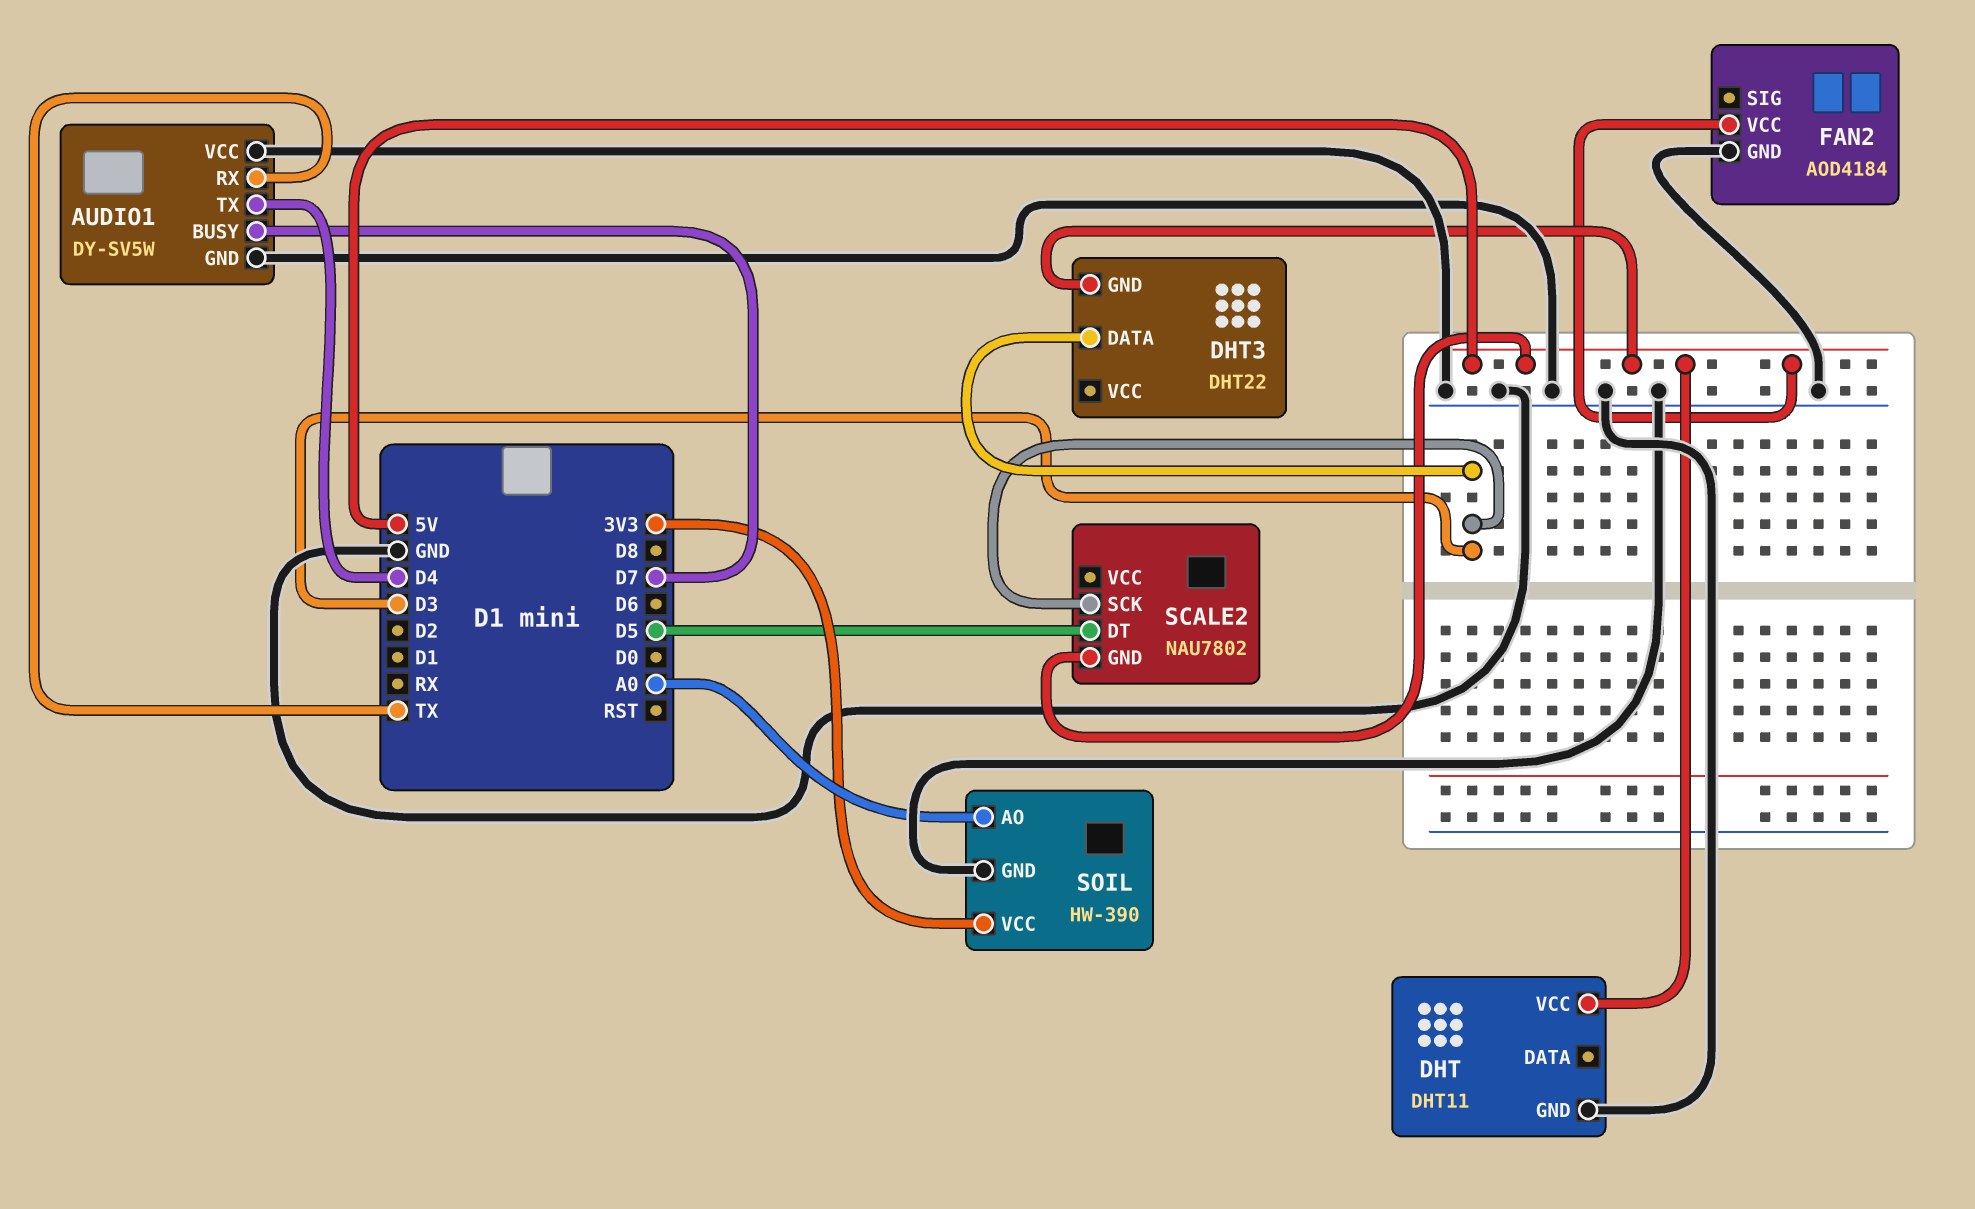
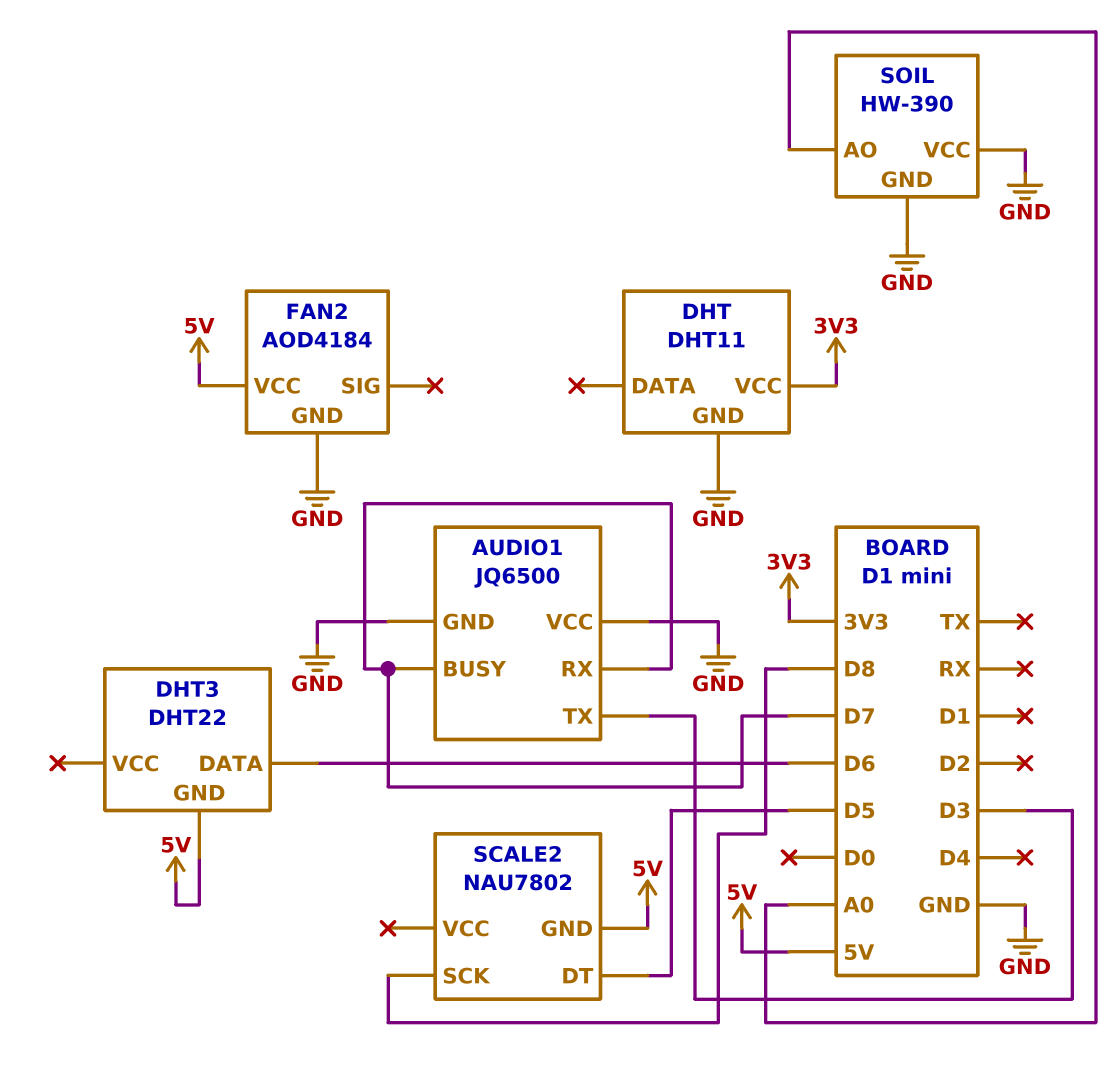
AUDIO1: DY-SV5W -> JQ6500
AUDIO1 pin RX: TX -> D7
AUDIO1 pin TX: D4 -> D3
DHT pin VCC: 5V -> 3V3
DHT3 pin DATA: D3 -> D6
SCALE2 pin SCK: D3 -> D8
SOIL pin VCC: 3V3 -> GND

